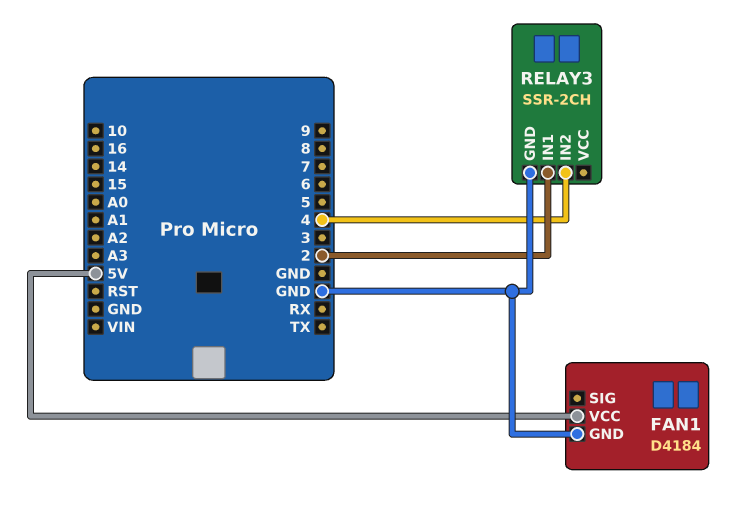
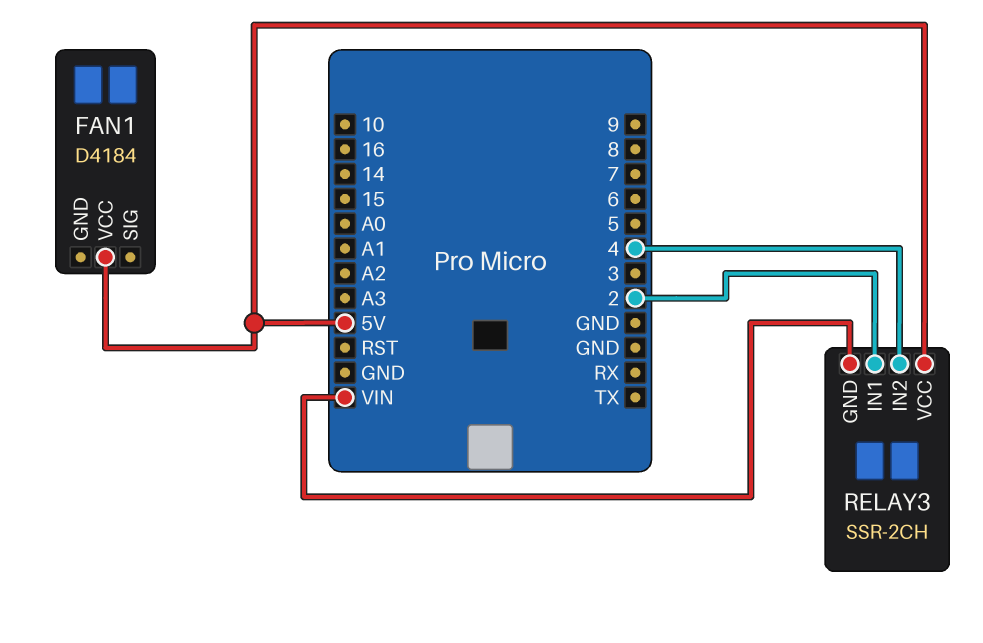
FAN1 pin GND: GND -> none
RELAY3 pin GND: GND -> VIN
RELAY3 pin VCC: none -> 5V

